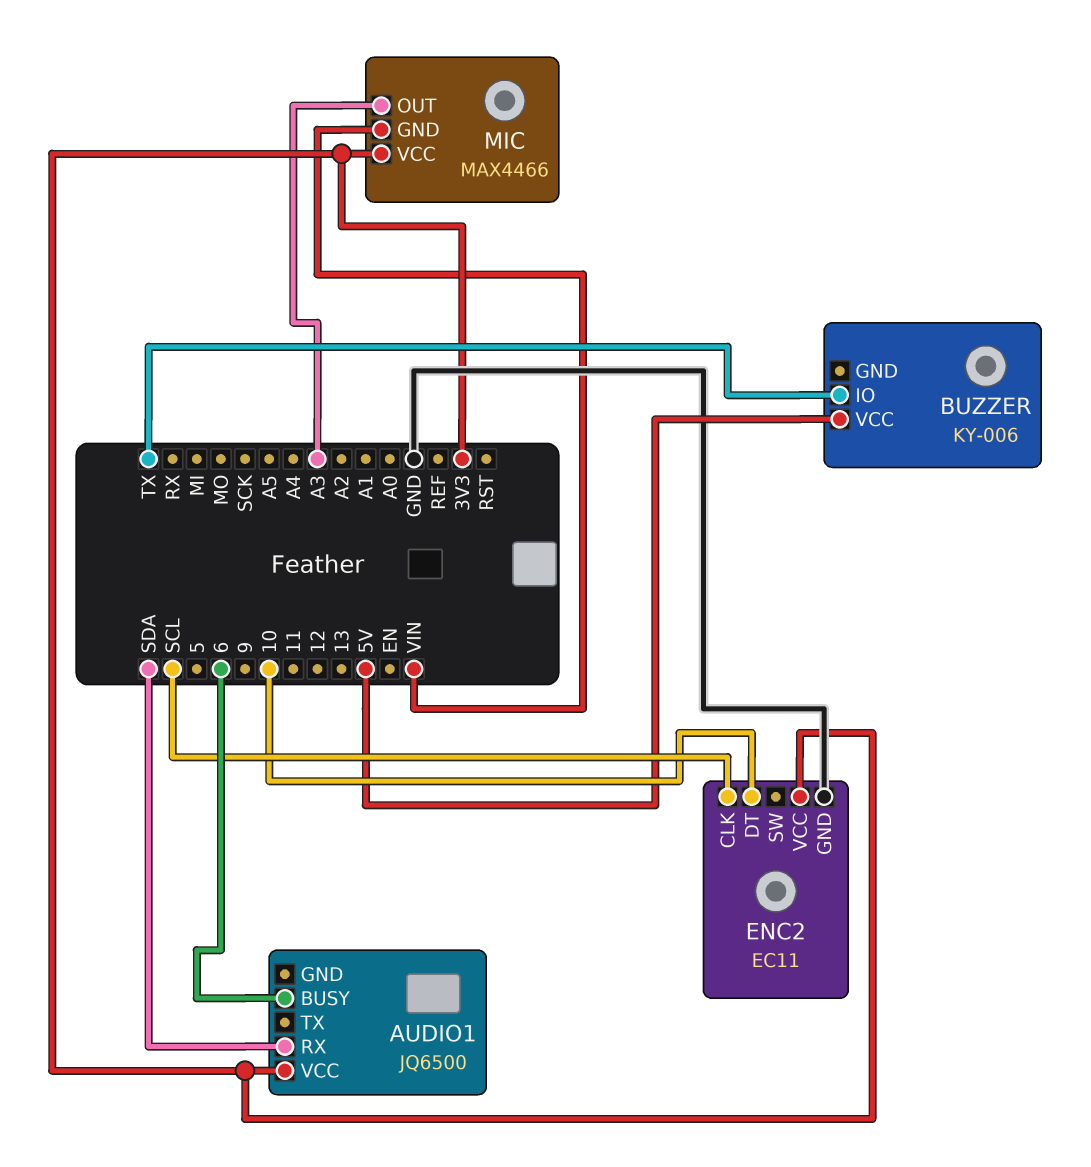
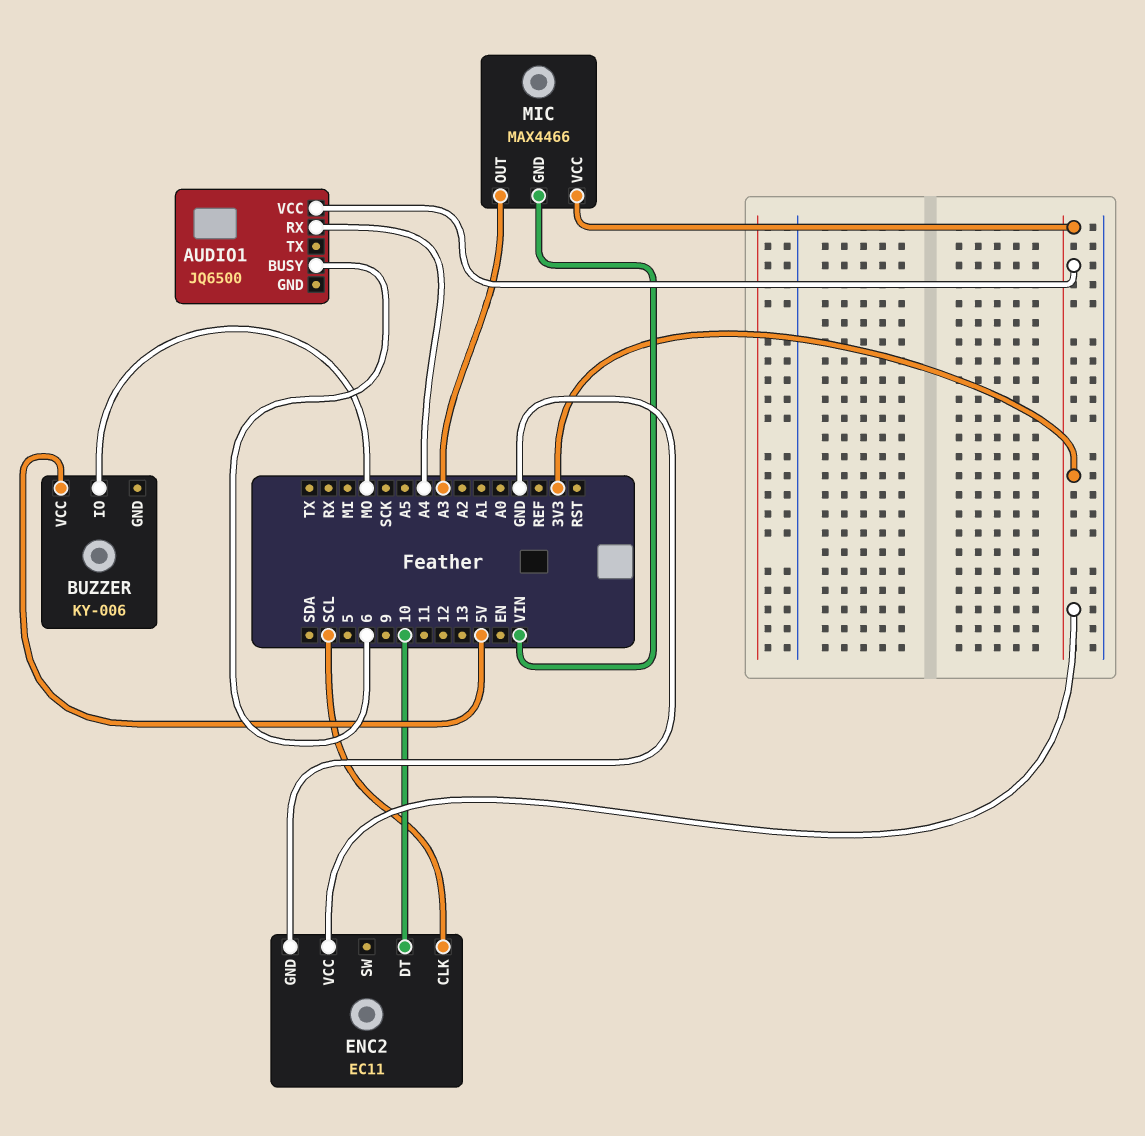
AUDIO1 pin RX: SDA -> A4
BUZZER pin IO: TX -> MO

